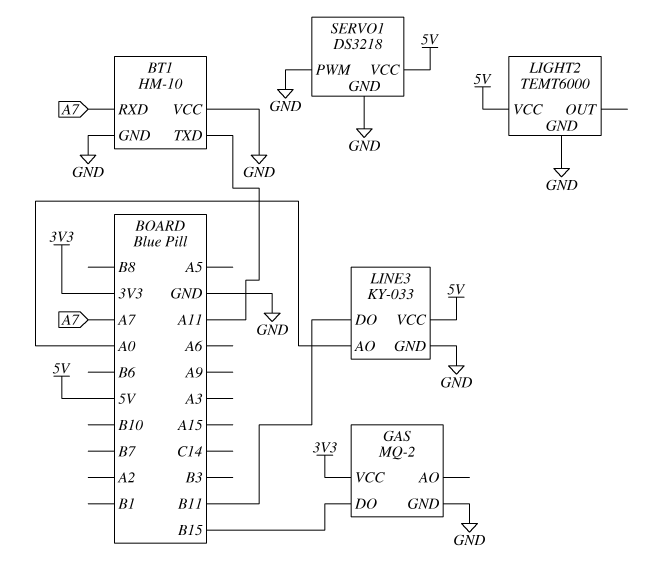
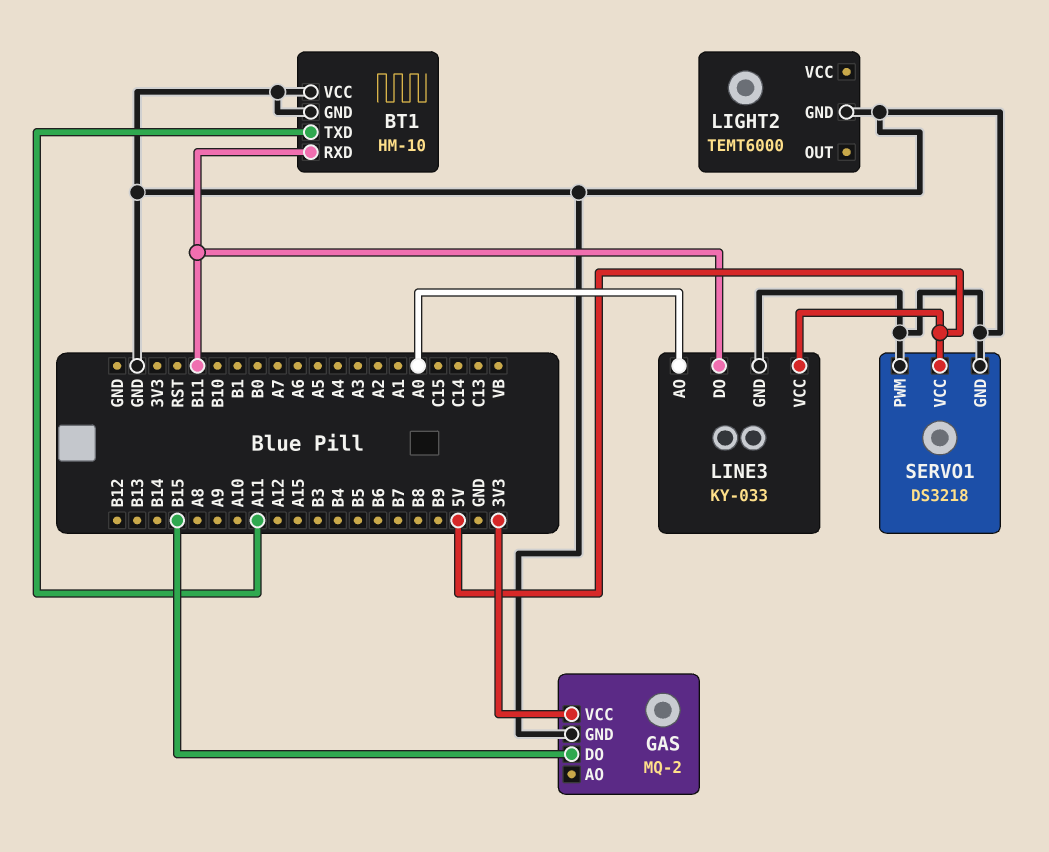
BT1 pin RXD: A7 -> B11
LIGHT2 pin VCC: 5V -> none

